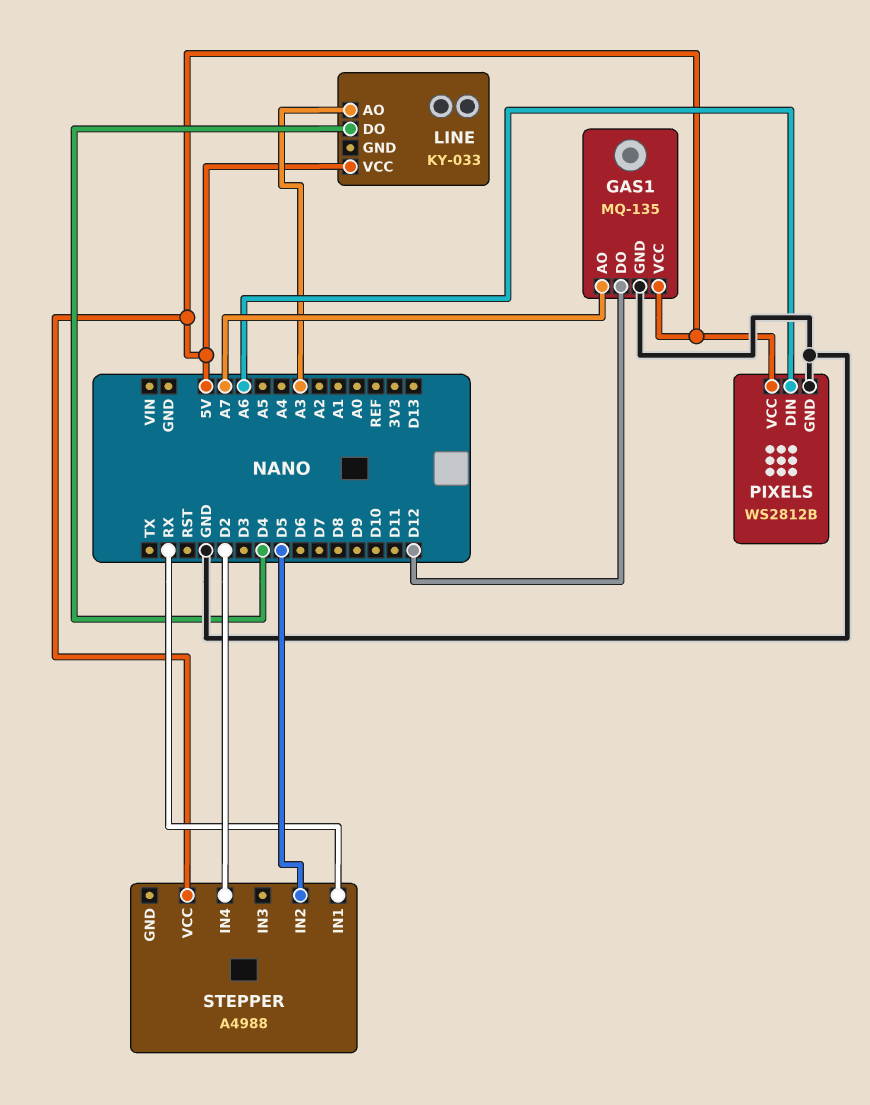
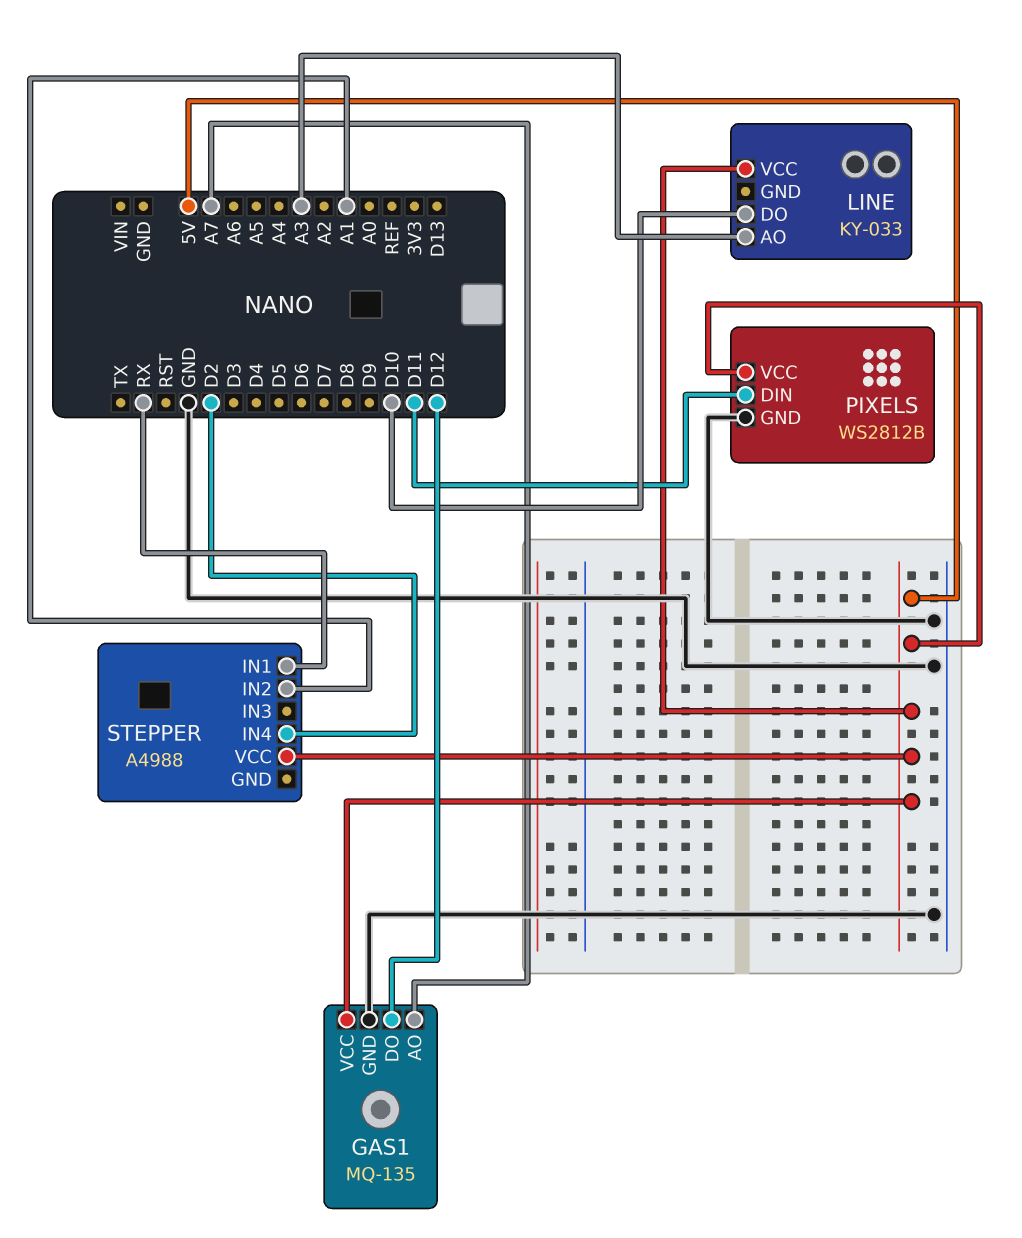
LINE pin DO: D4 -> D10
PIXELS pin DIN: A6 -> D11
STEPPER pin IN2: D5 -> A1

